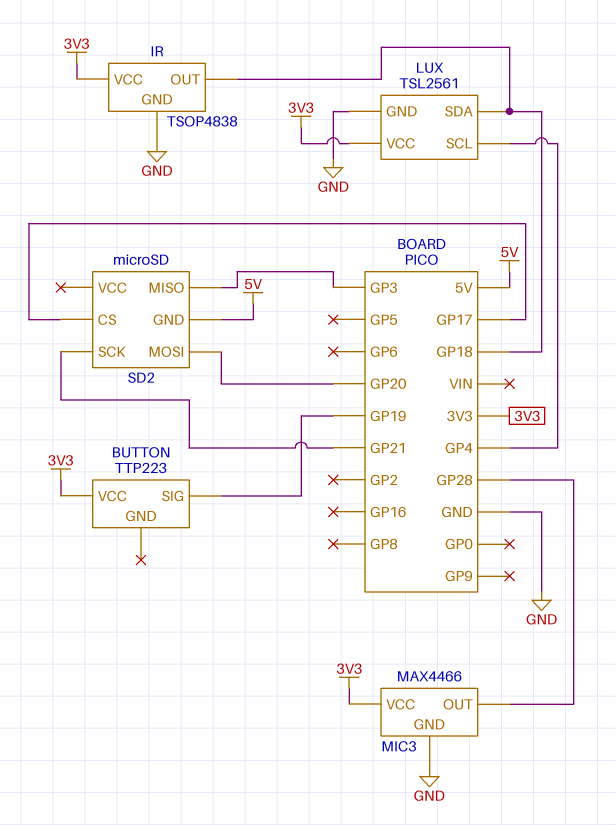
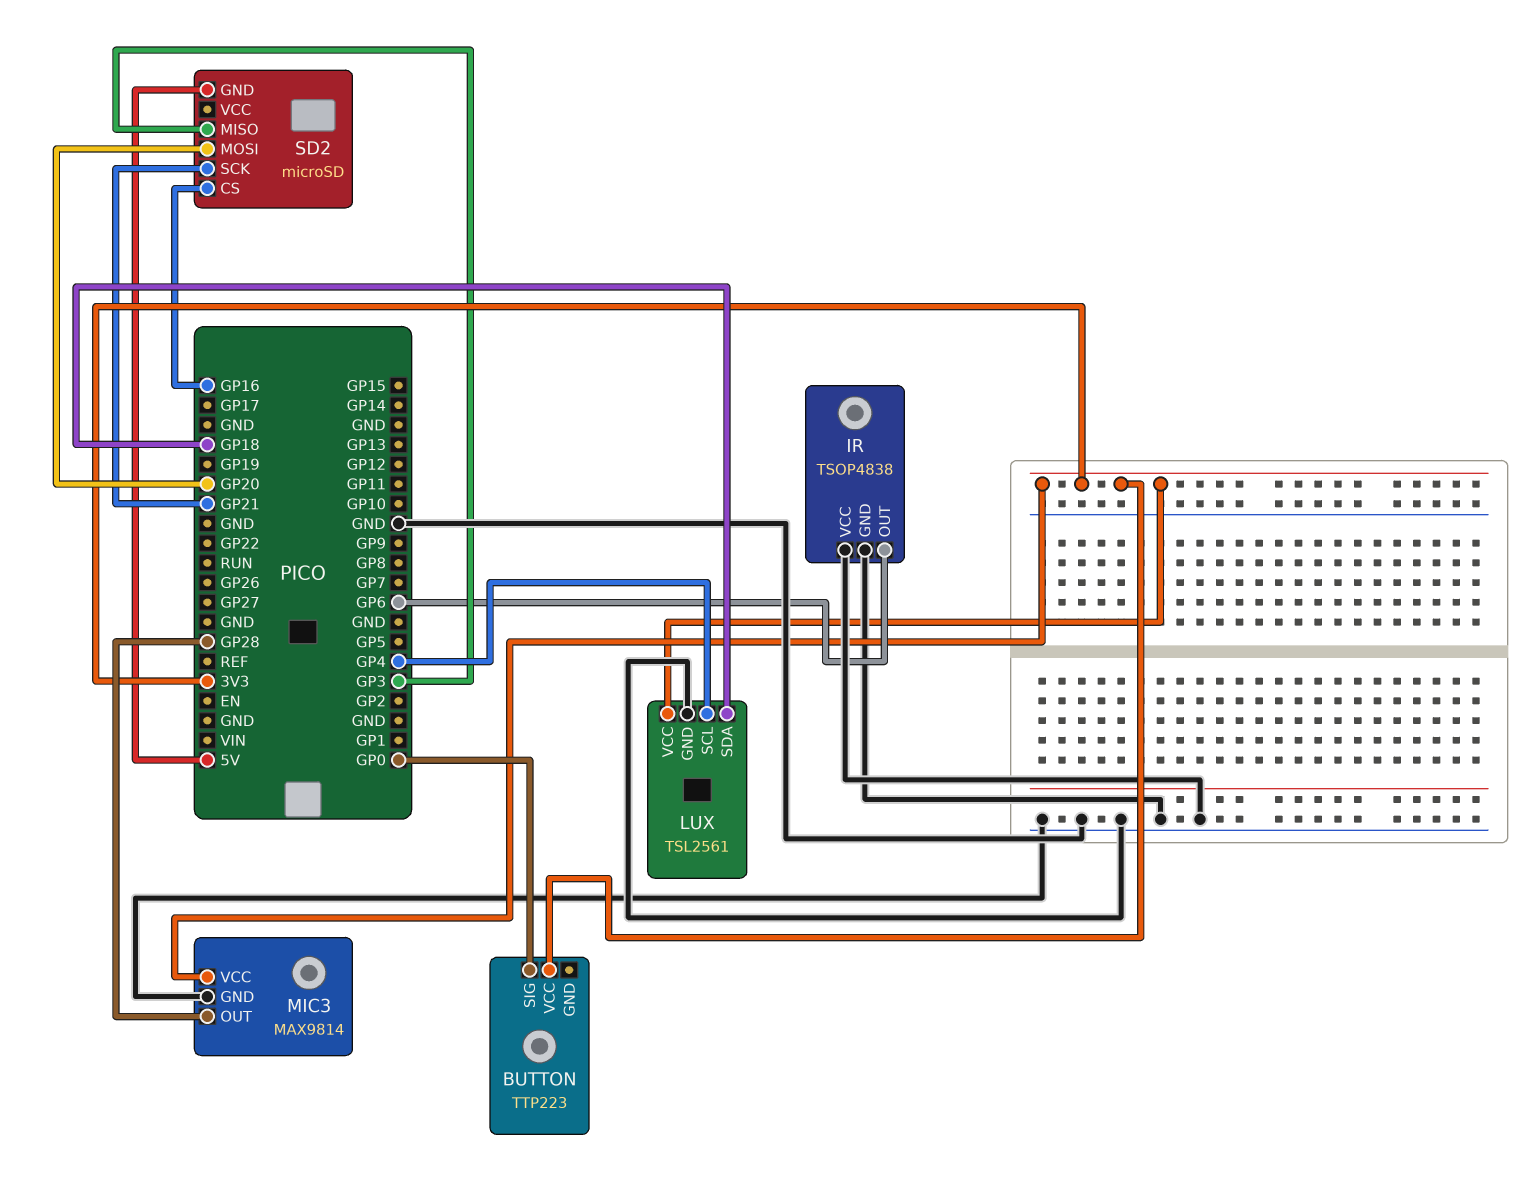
BUTTON pin SIG: GP19 -> GP0
IR pin OUT: GP18 -> GP6
IR pin VCC: 3V3 -> GND
MIC3: MAX4466 -> MAX9814
SD2 pin CS: GP17 -> GP16

